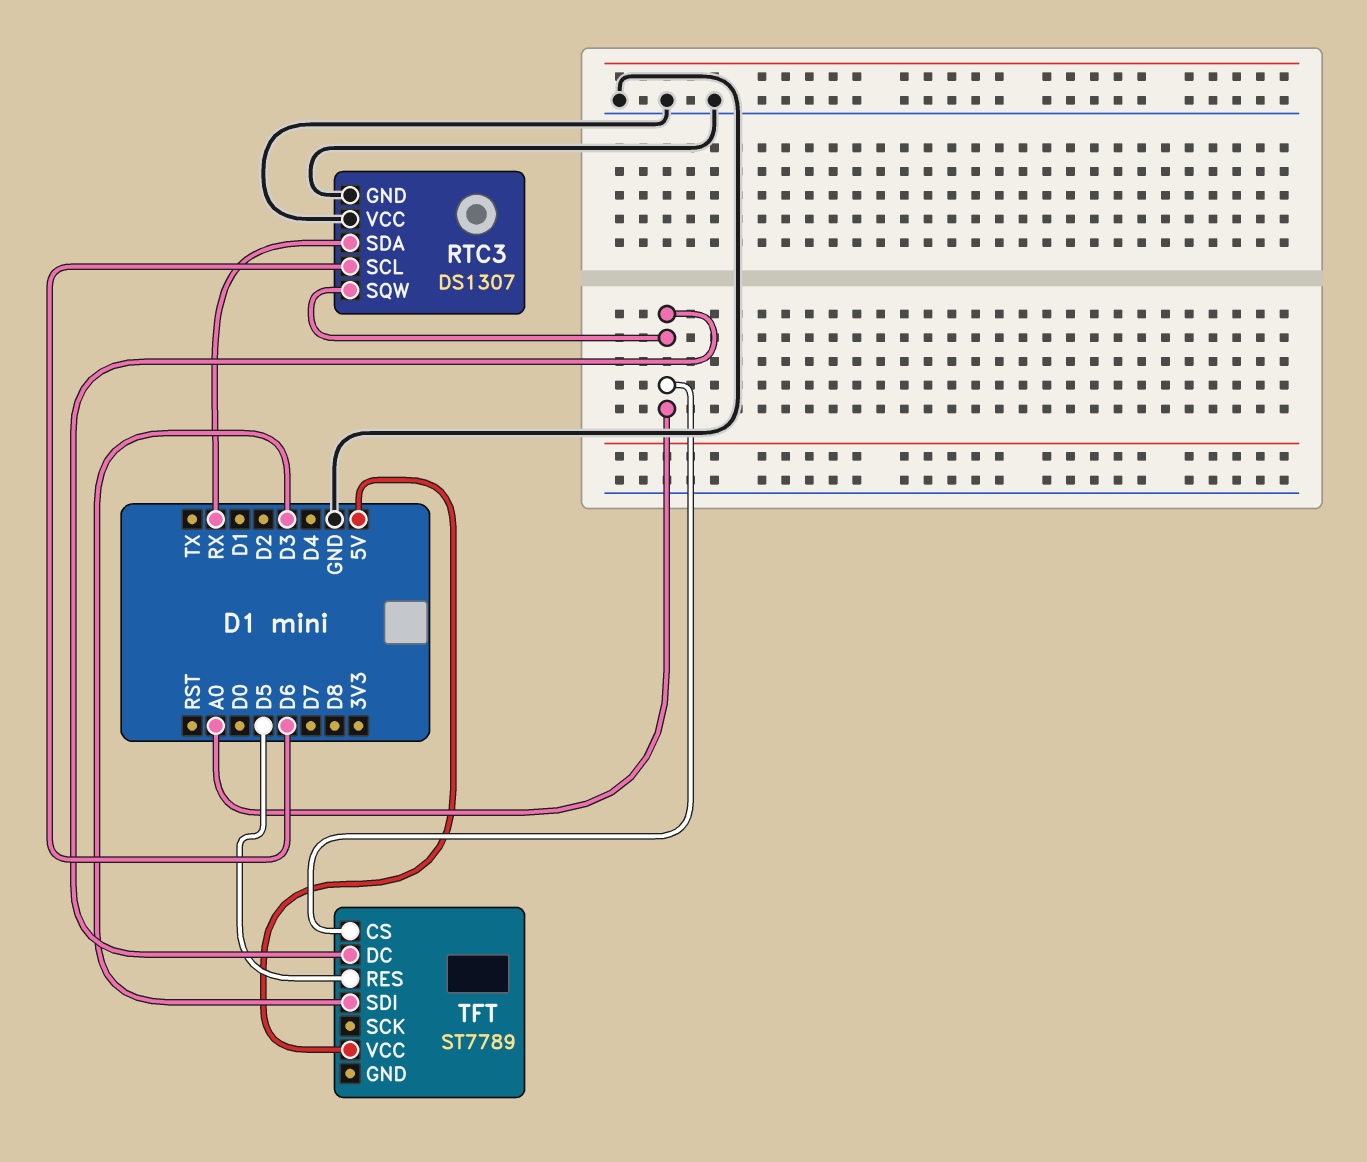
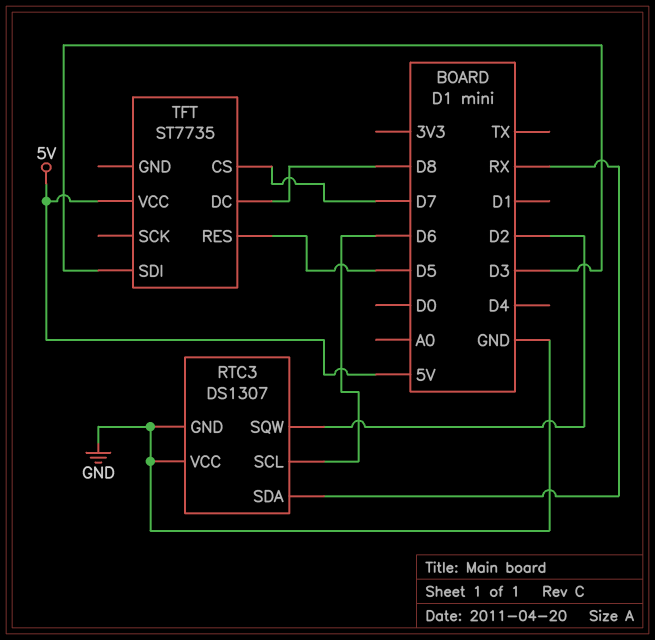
RTC3 pin SQW: A0 -> D2
TFT: ST7789 -> ST7735
TFT pin CS: A0 -> D7
TFT pin DC: A0 -> D8

